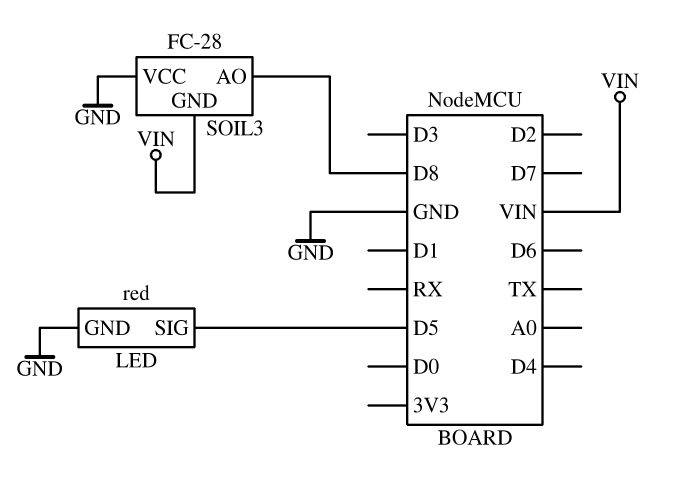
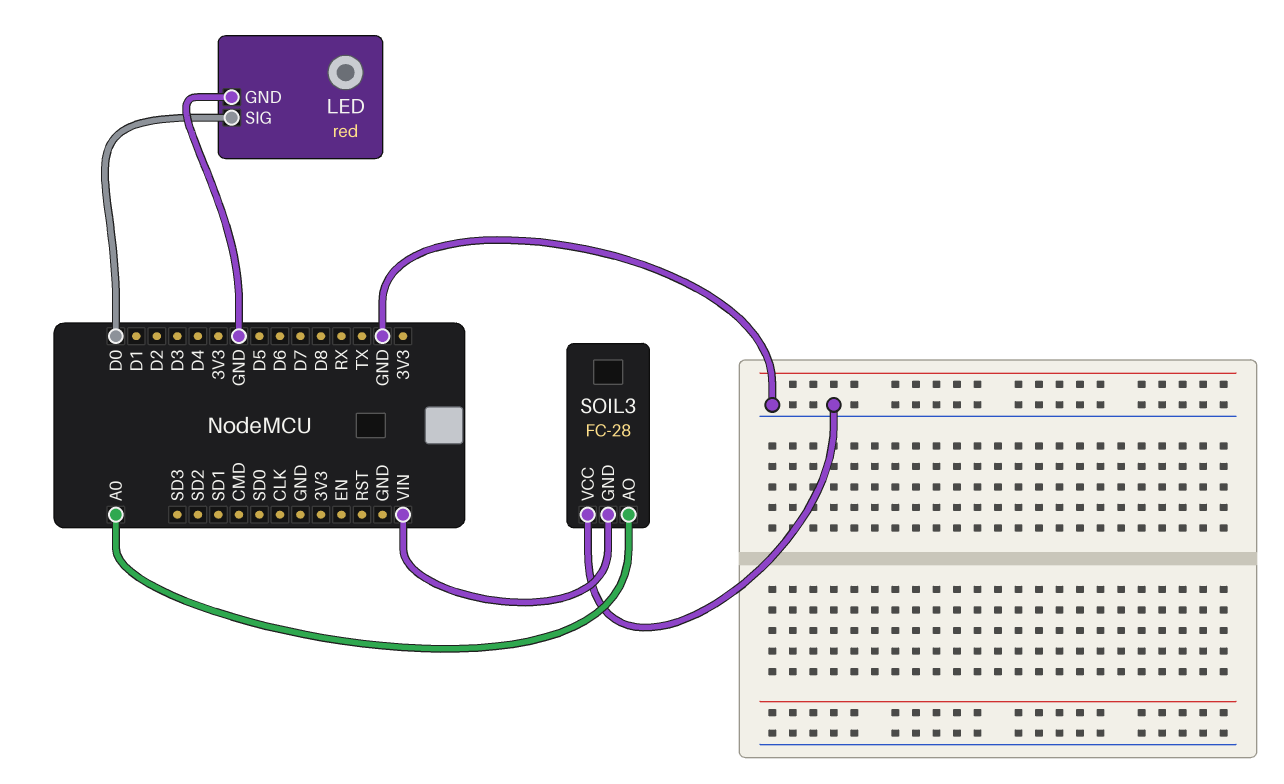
LED pin SIG: D5 -> D0
SOIL3 pin AO: D8 -> A0

